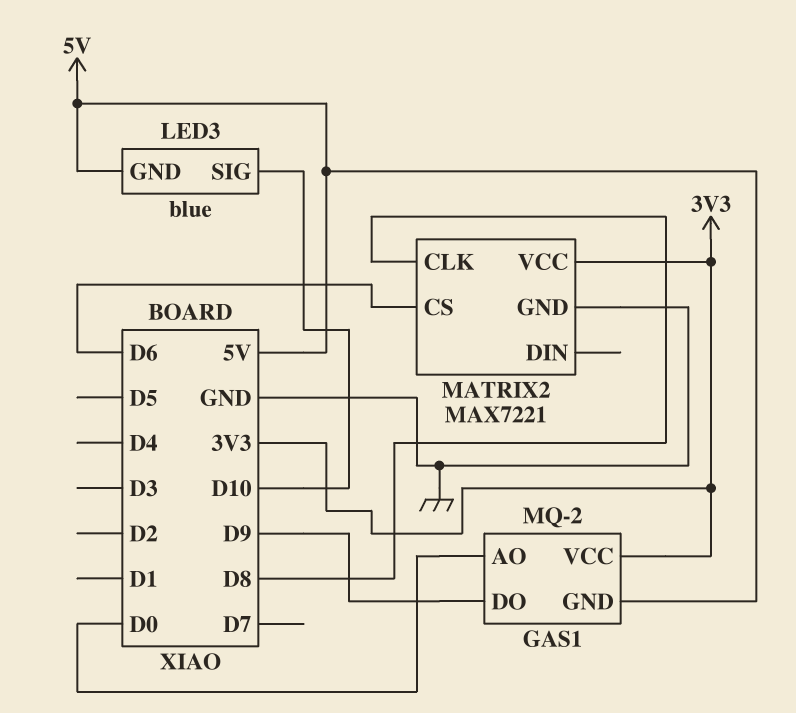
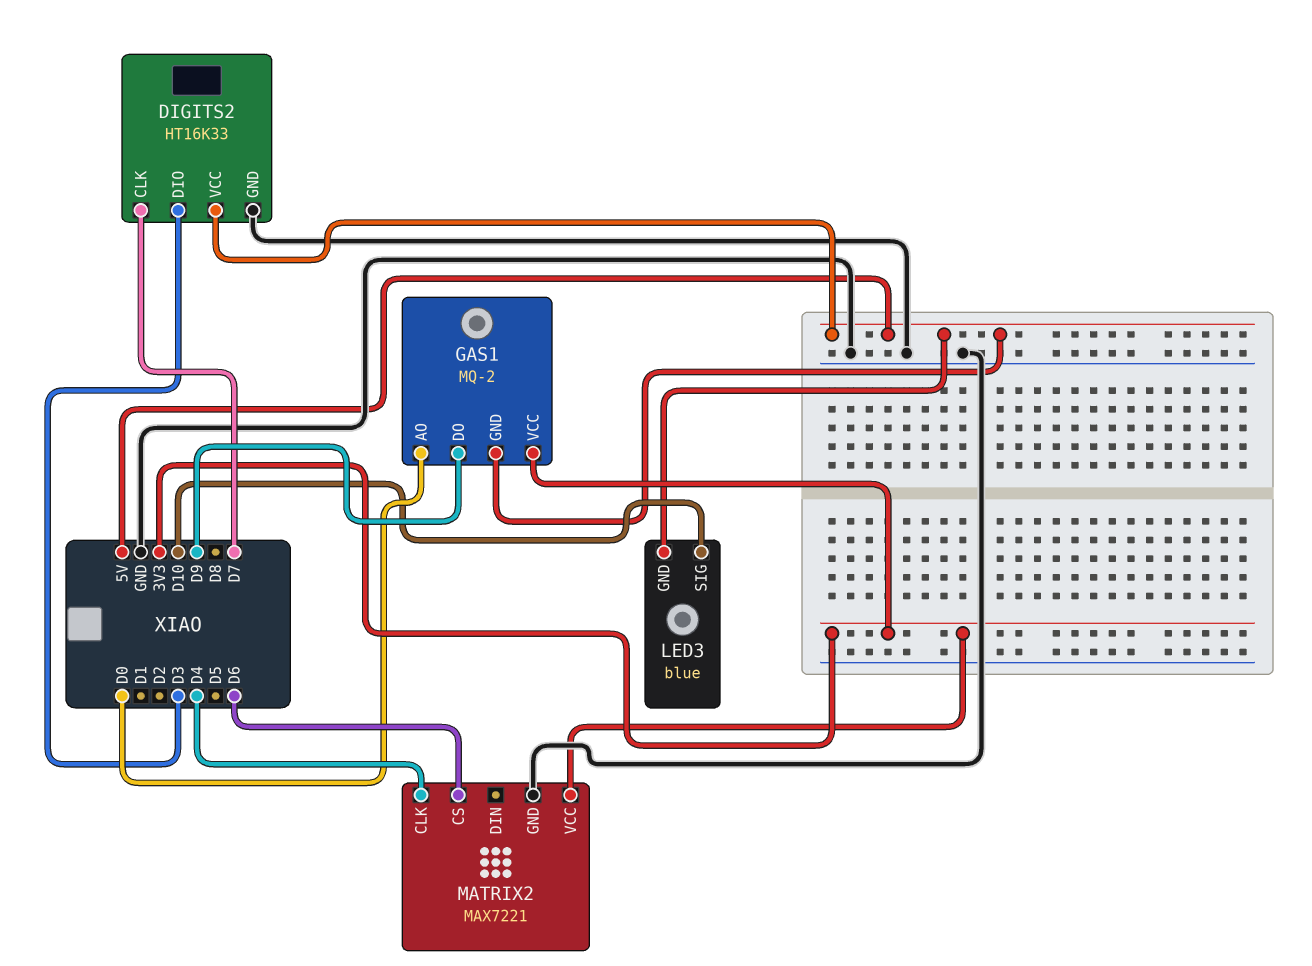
DIGITS2: none -> HT16K33
DIGITS2 pin CLK: none -> D7
DIGITS2 pin DIO: none -> D3
DIGITS2 pin GND: none -> GND
DIGITS2 pin VCC: none -> 5V
MATRIX2 pin CLK: D8 -> D4

